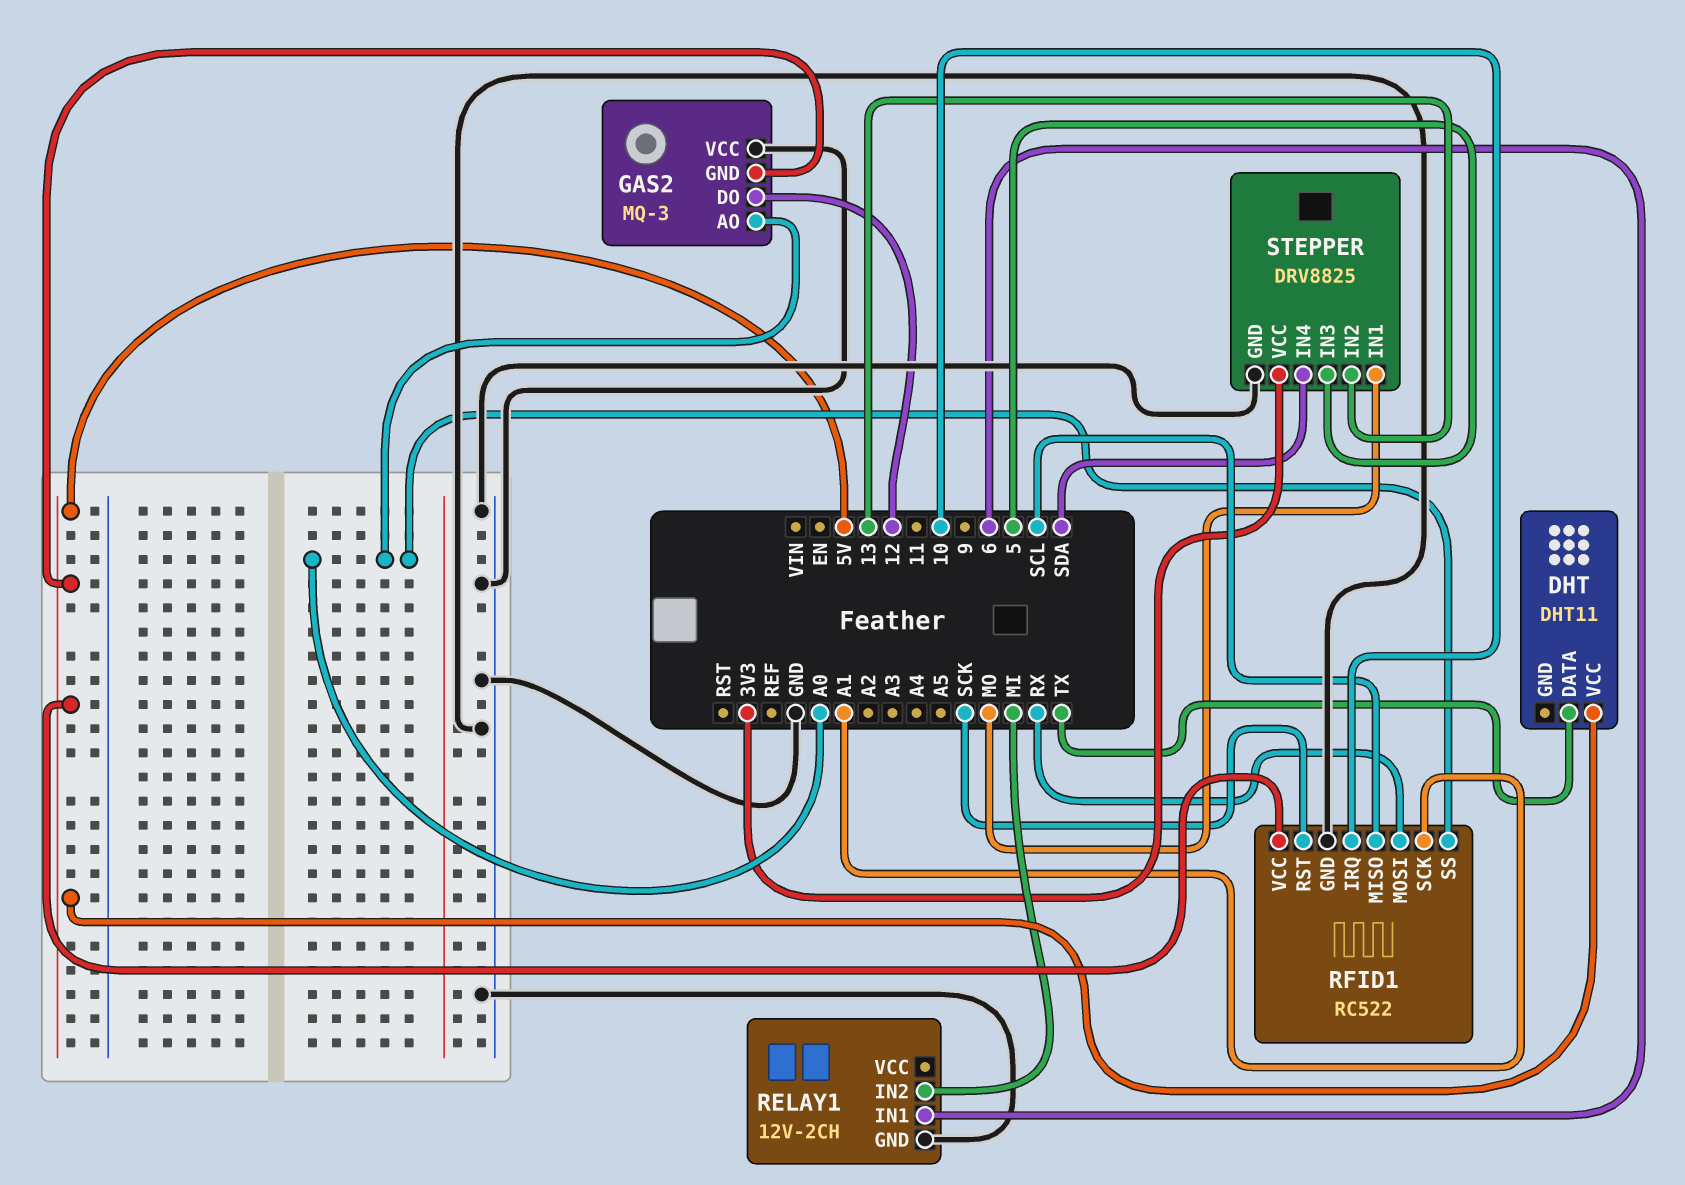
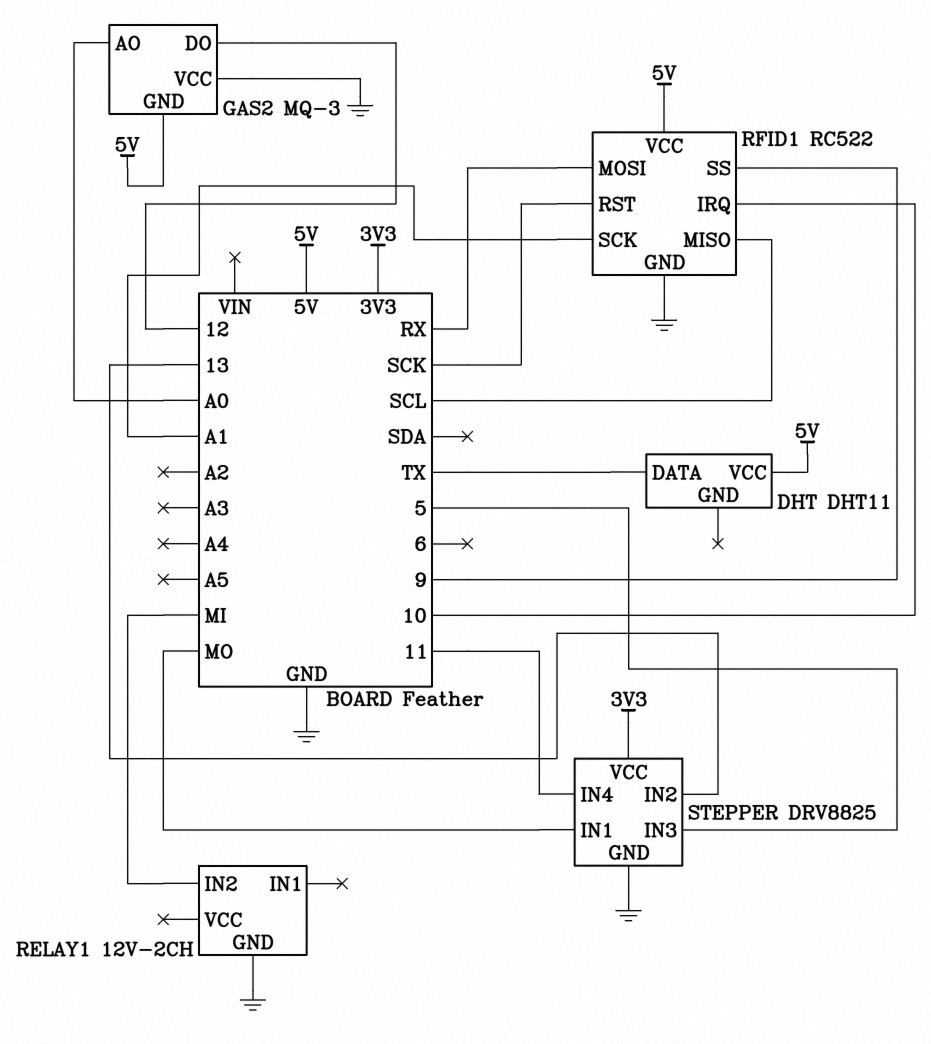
RELAY1 pin IN1: 6 -> none
RFID1 pin SS: A0 -> 9
STEPPER pin IN4: SDA -> 11

